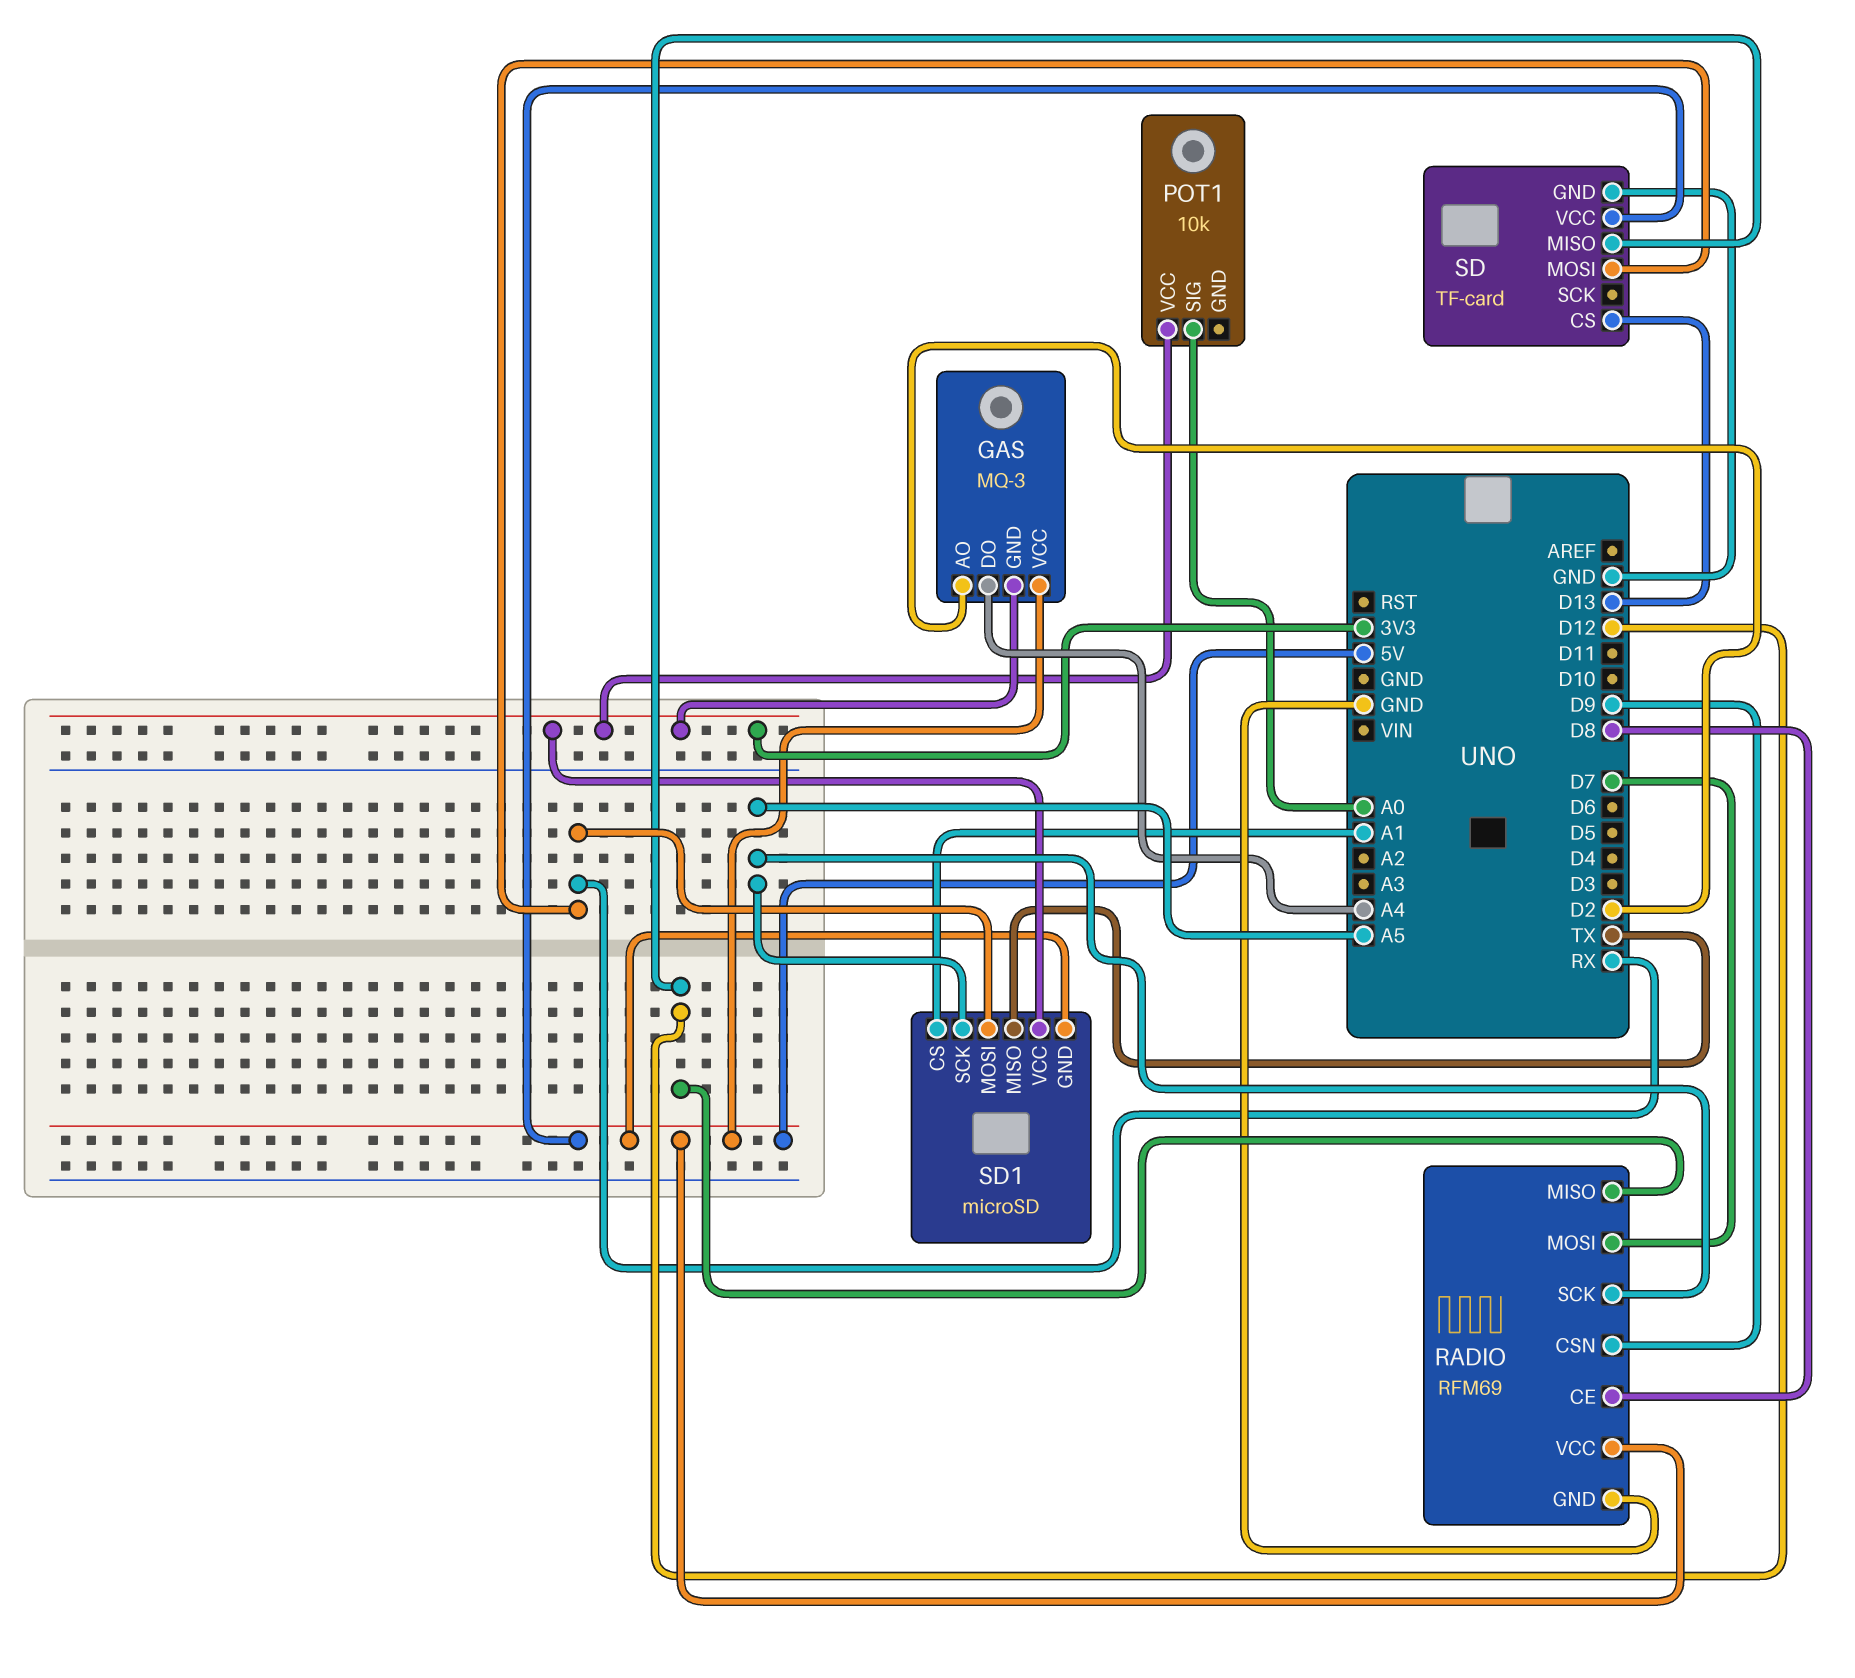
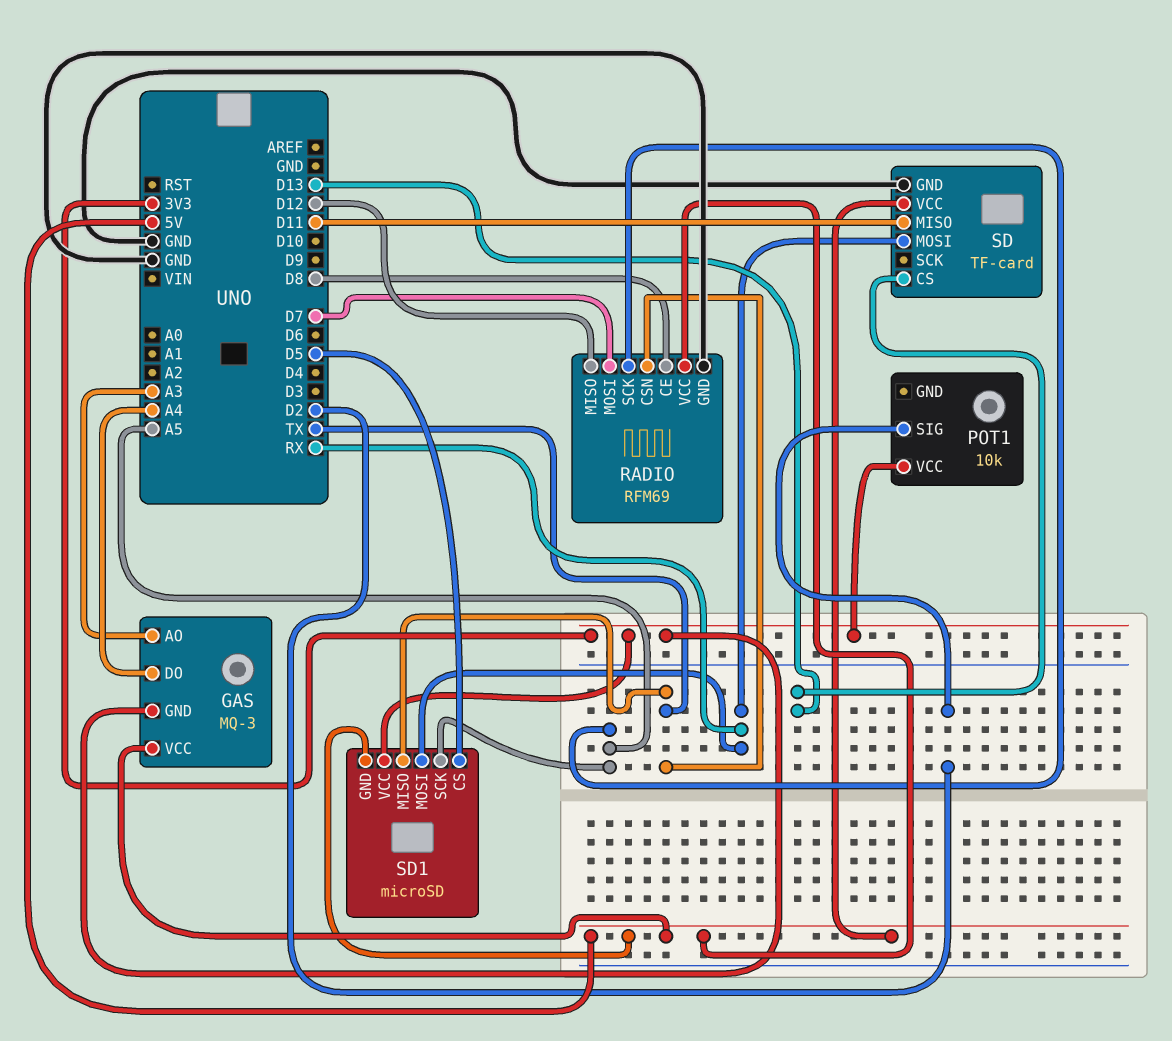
GAS pin AO: D2 -> A3
POT1 pin SIG: A0 -> D2
RADIO pin CSN: D9 -> TX
SD pin MISO: D12 -> D11
SD1 pin CS: A1 -> D5

